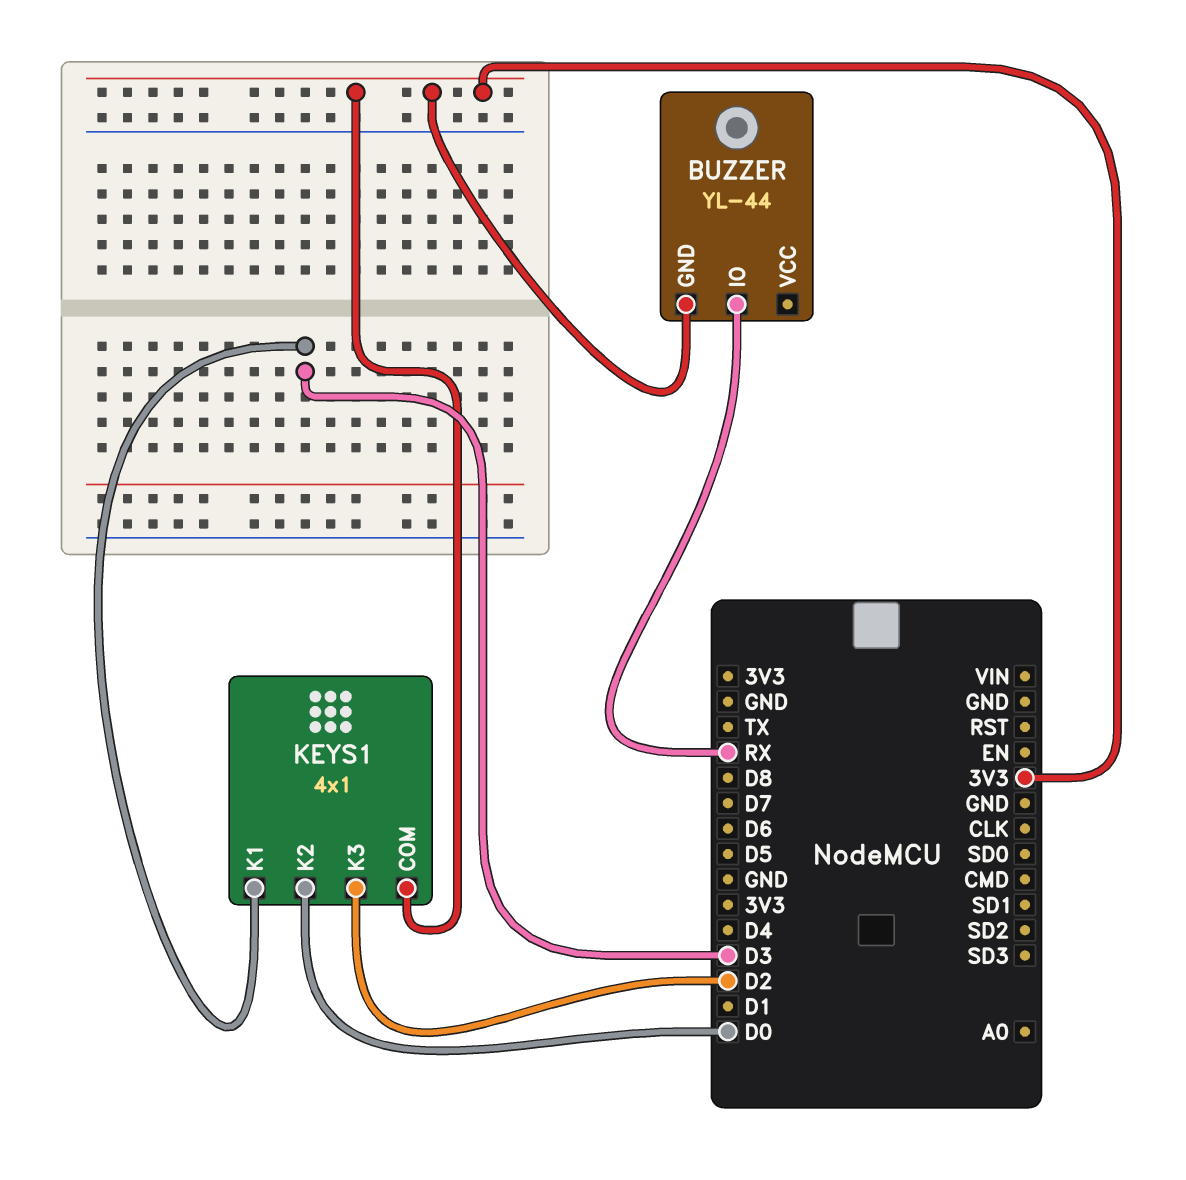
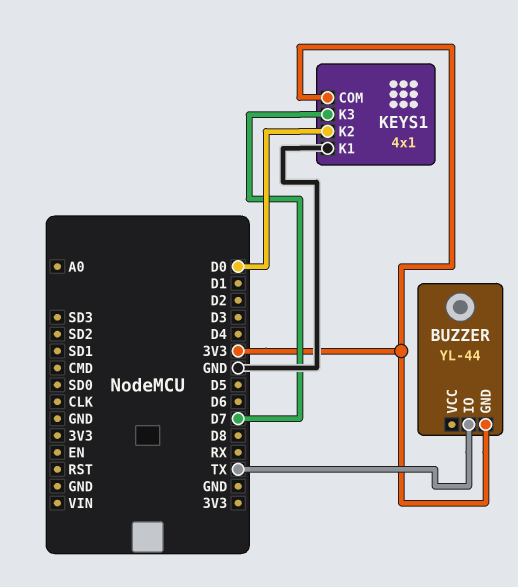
BUZZER pin IO: RX -> TX
KEYS1 pin K1: D3 -> GND
KEYS1 pin K3: D2 -> D7

